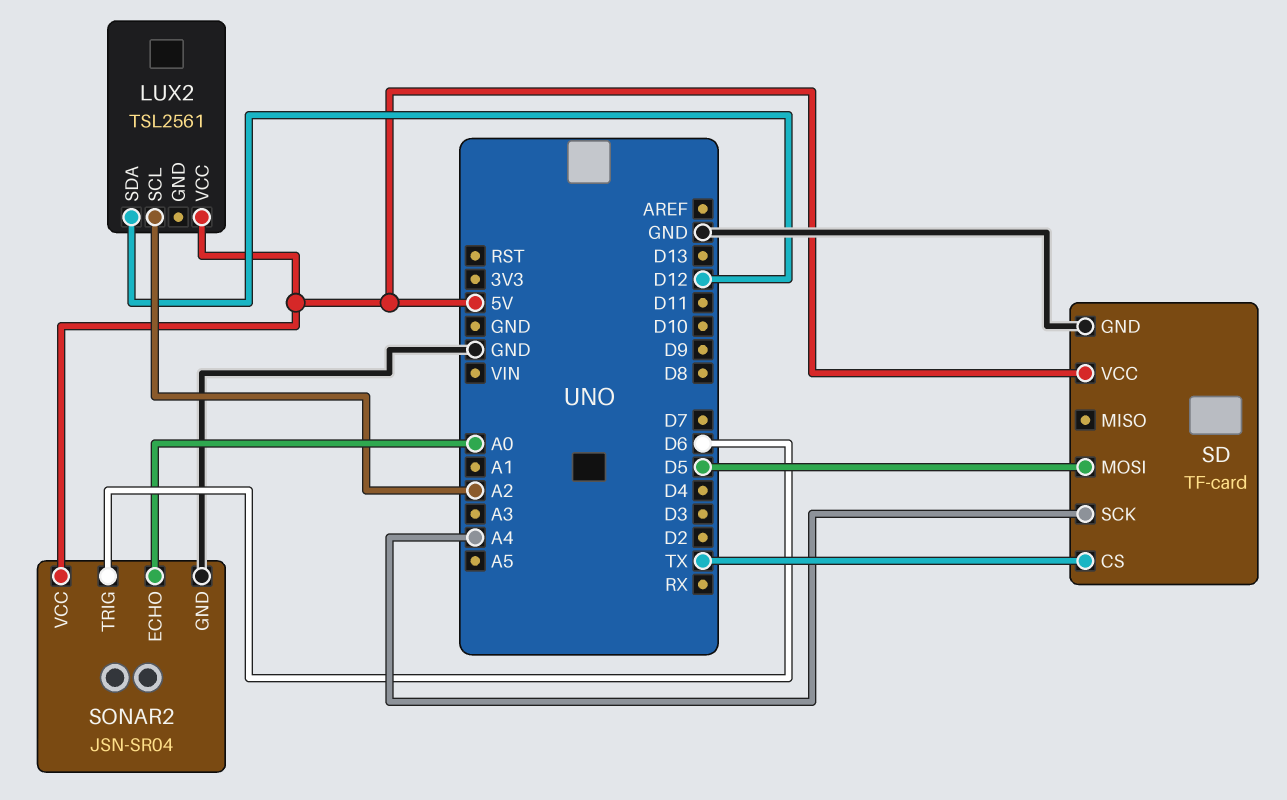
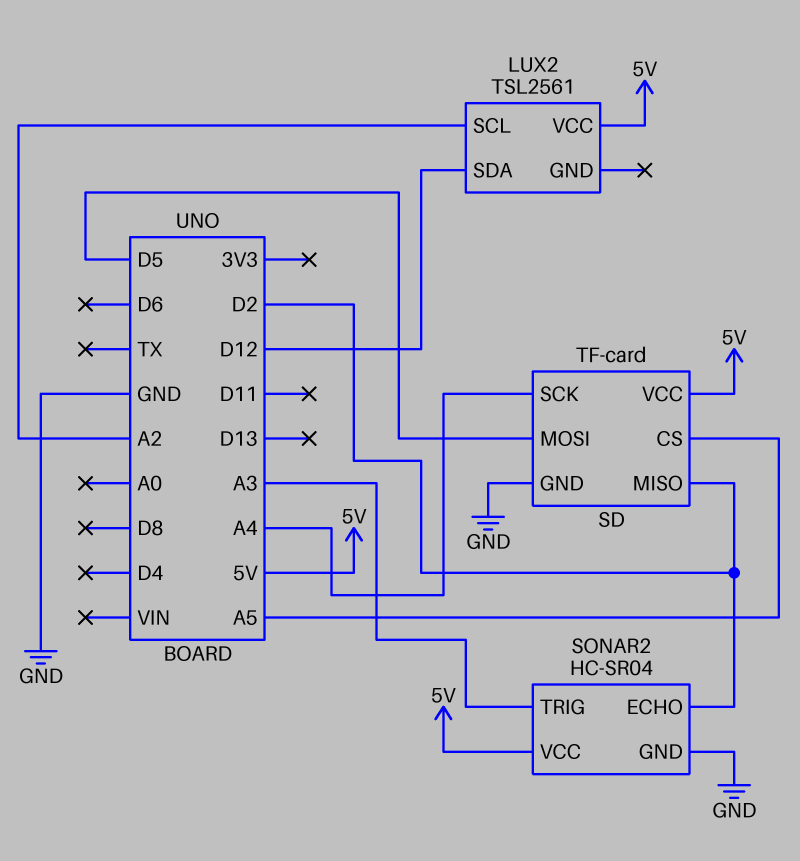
SD pin CS: TX -> A5
SD pin MISO: none -> D2
SONAR2: JSN-SR04 -> HC-SR04
SONAR2 pin ECHO: A0 -> D2
SONAR2 pin TRIG: D6 -> A3

